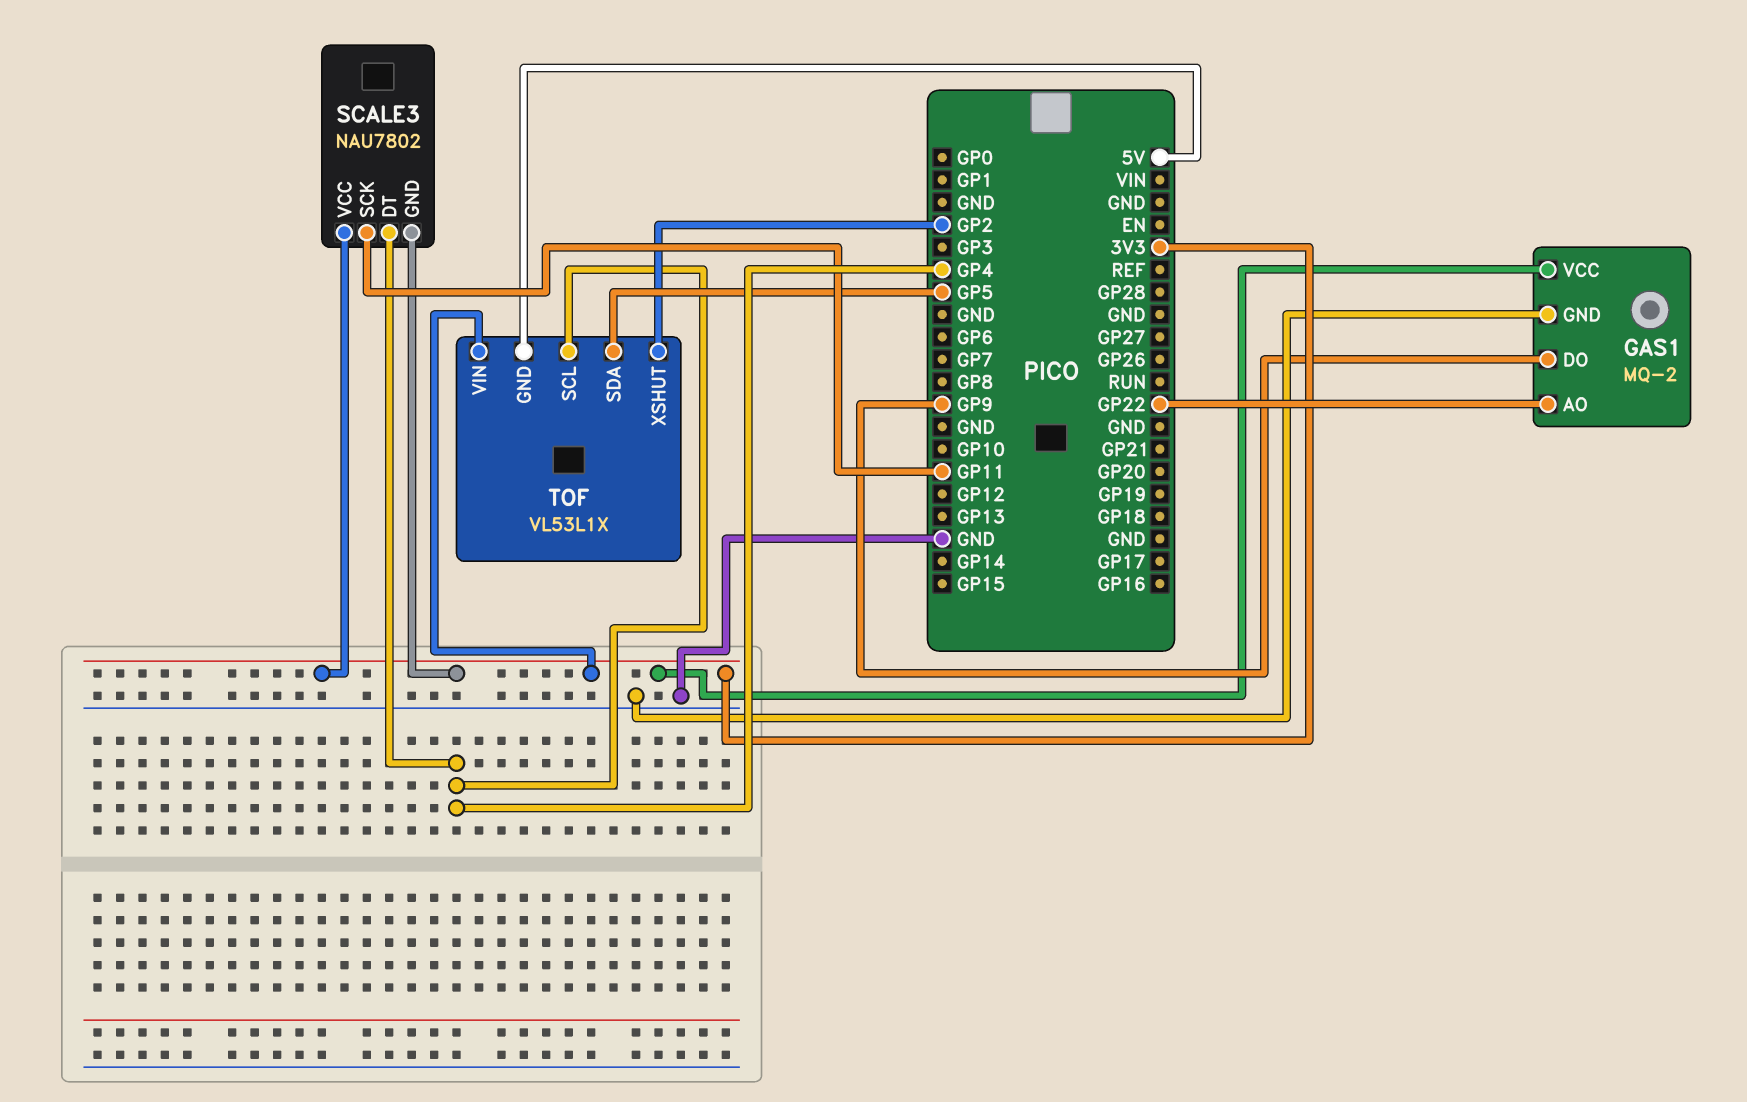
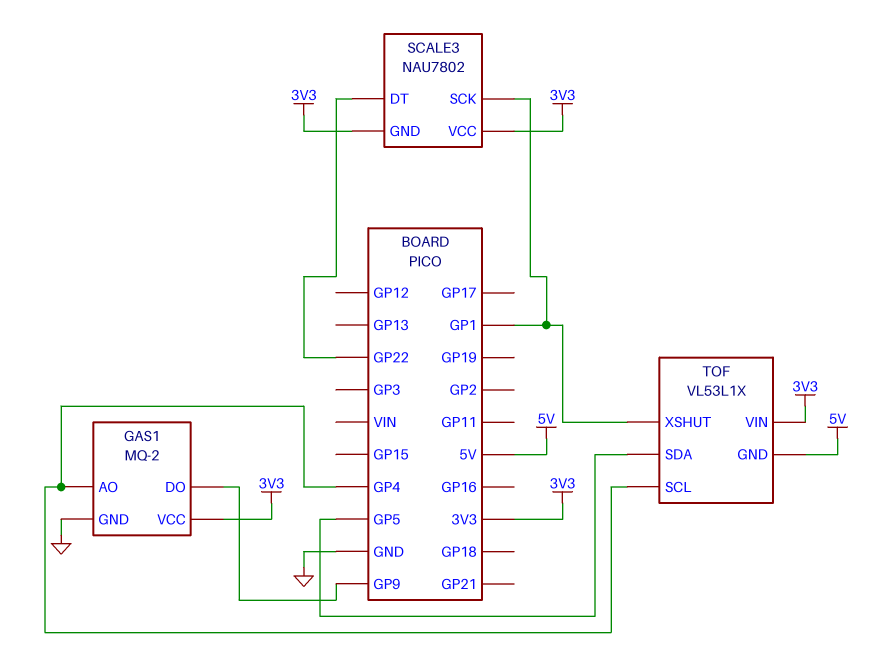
GAS1 pin AO: GP22 -> GP4
SCALE3 pin DT: GP4 -> GP22
SCALE3 pin SCK: GP11 -> GP1
TOF pin XSHUT: GP2 -> GP1

